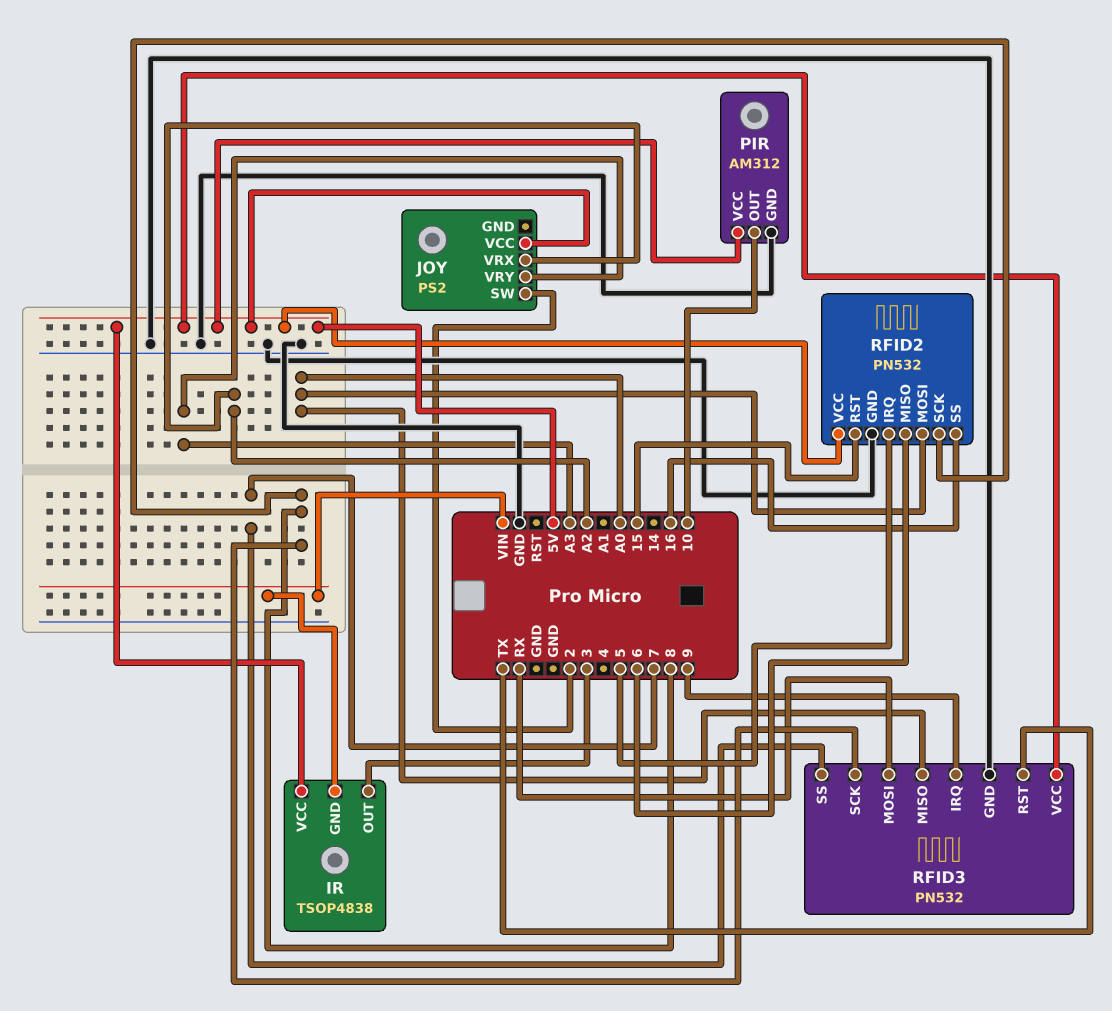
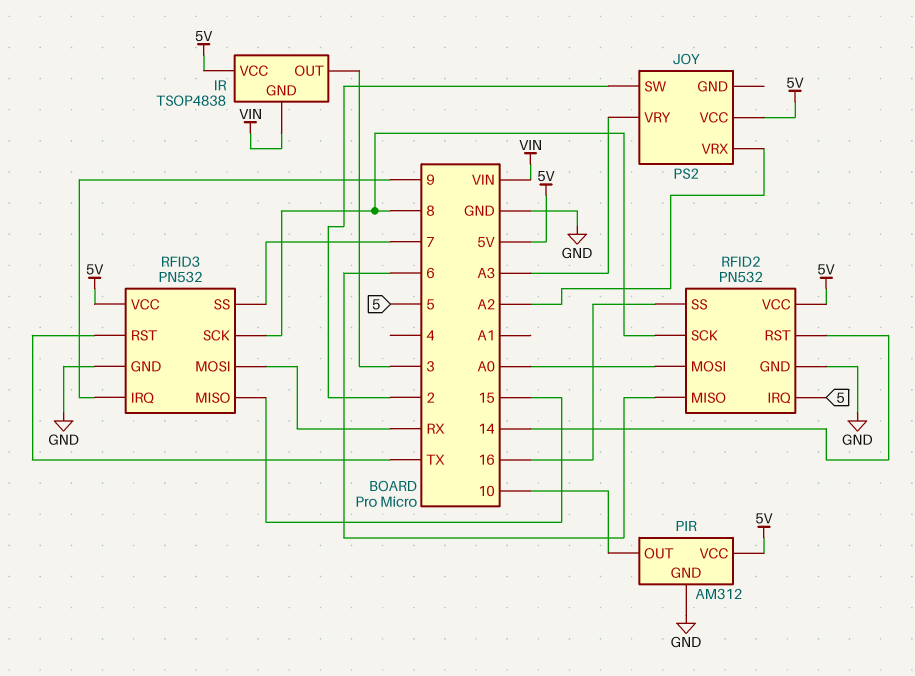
RFID2 pin RST: 15 -> 14
RFID3 pin MISO: A0 -> 15

